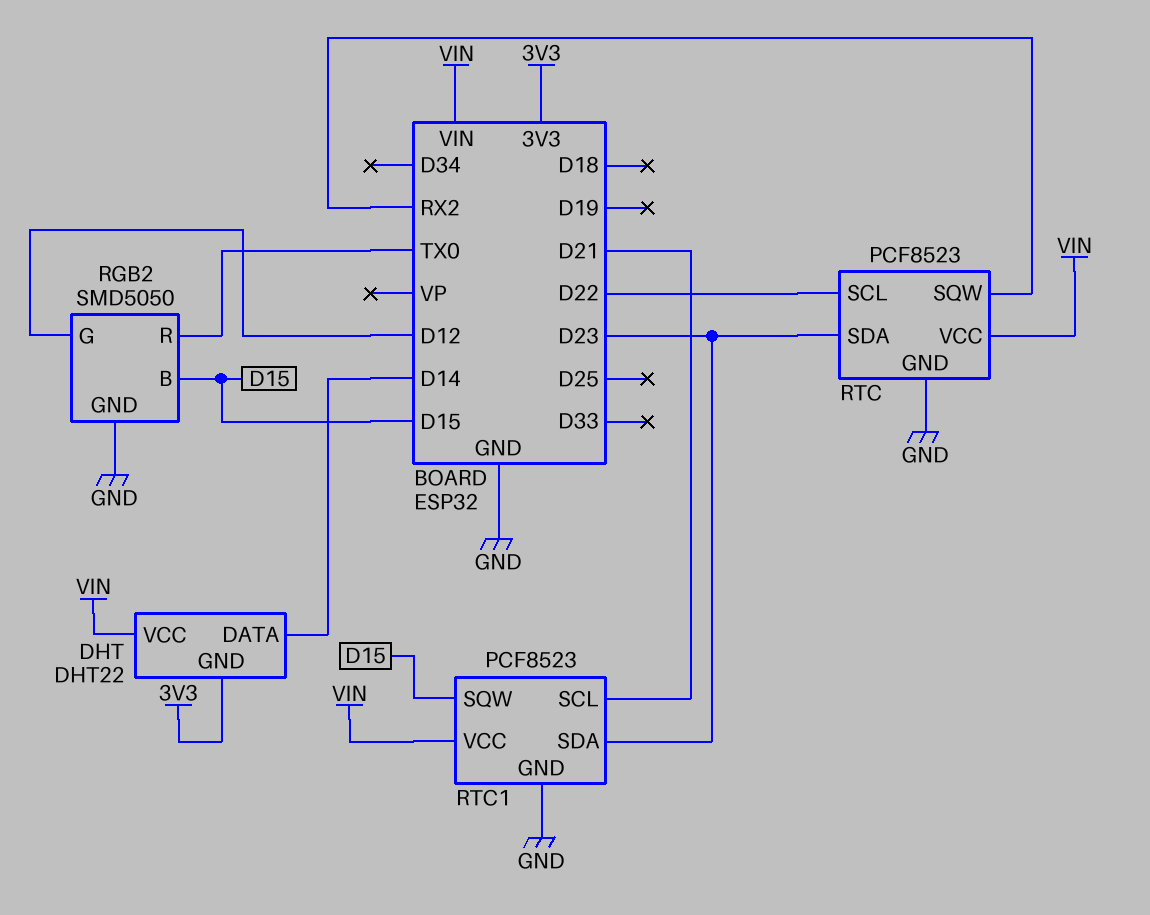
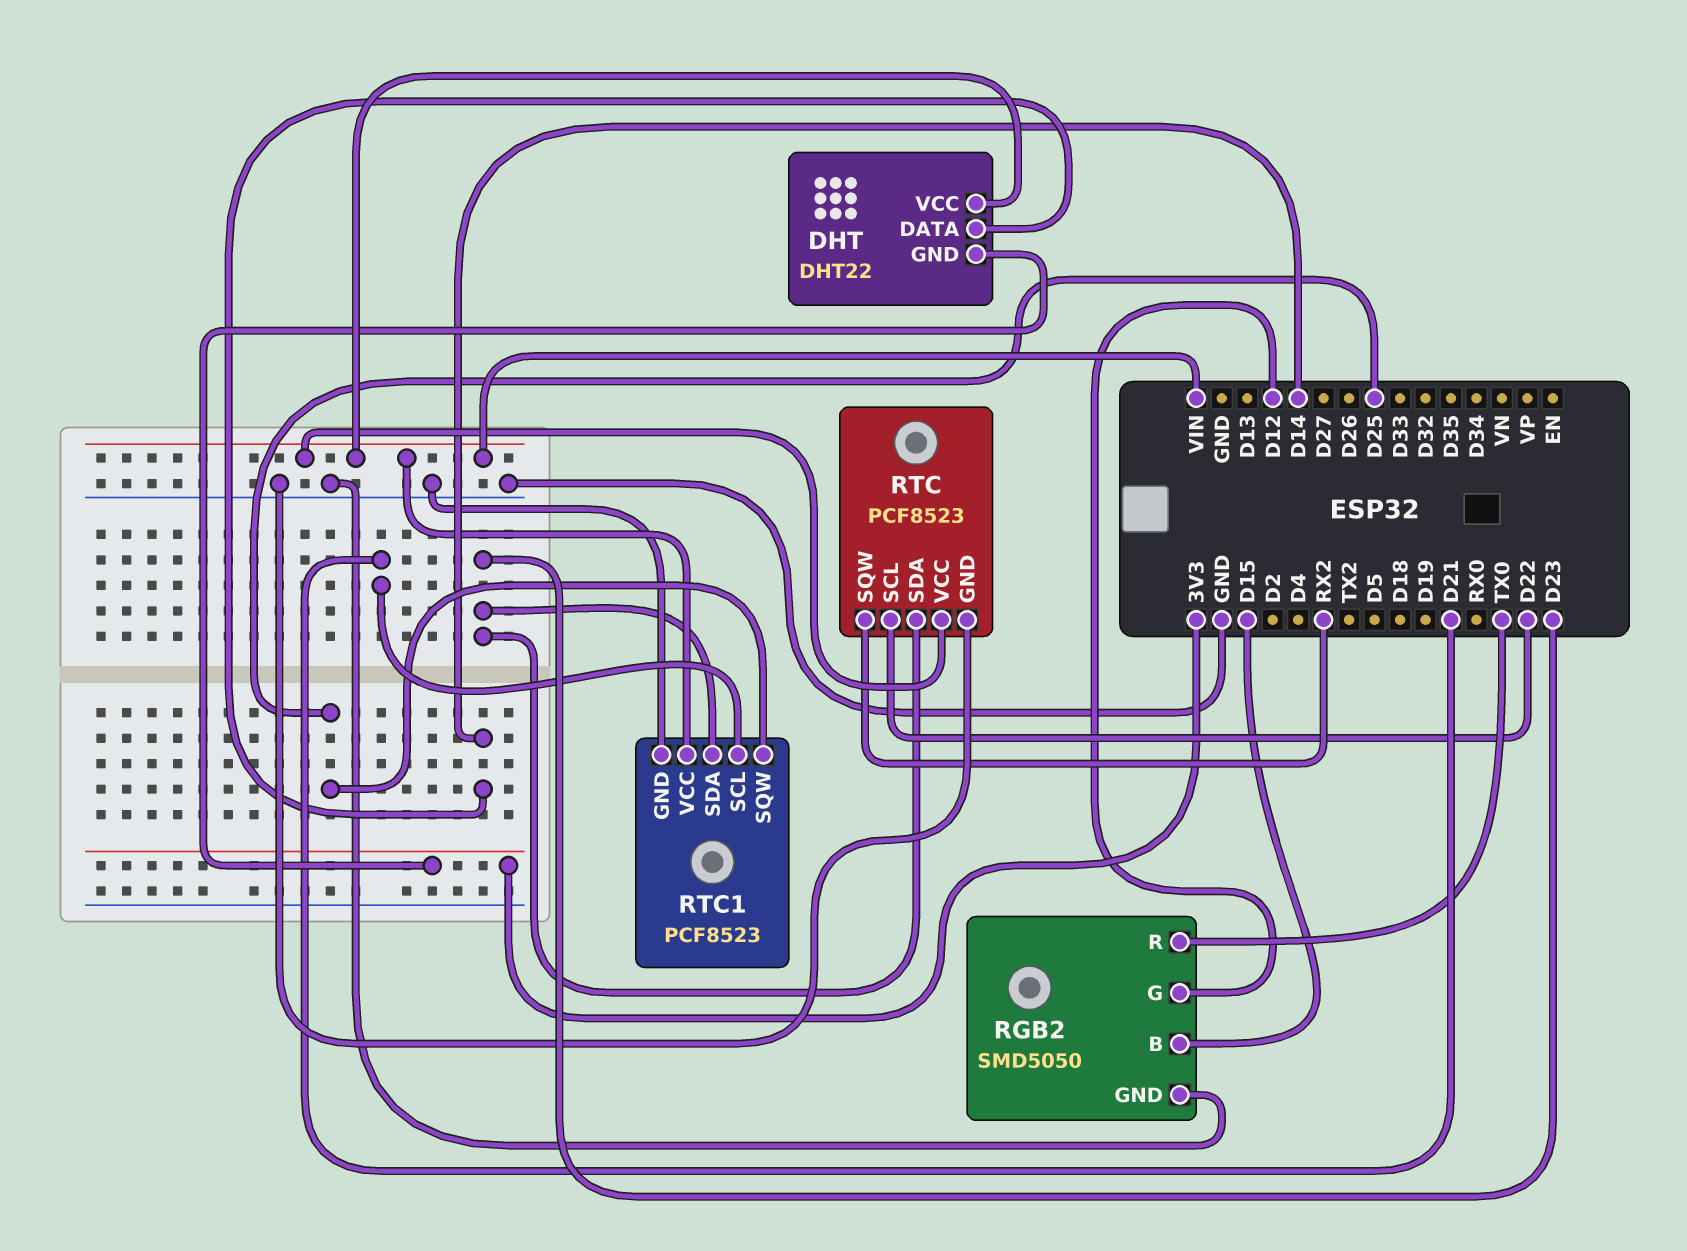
RTC1 pin SQW: D15 -> D25

